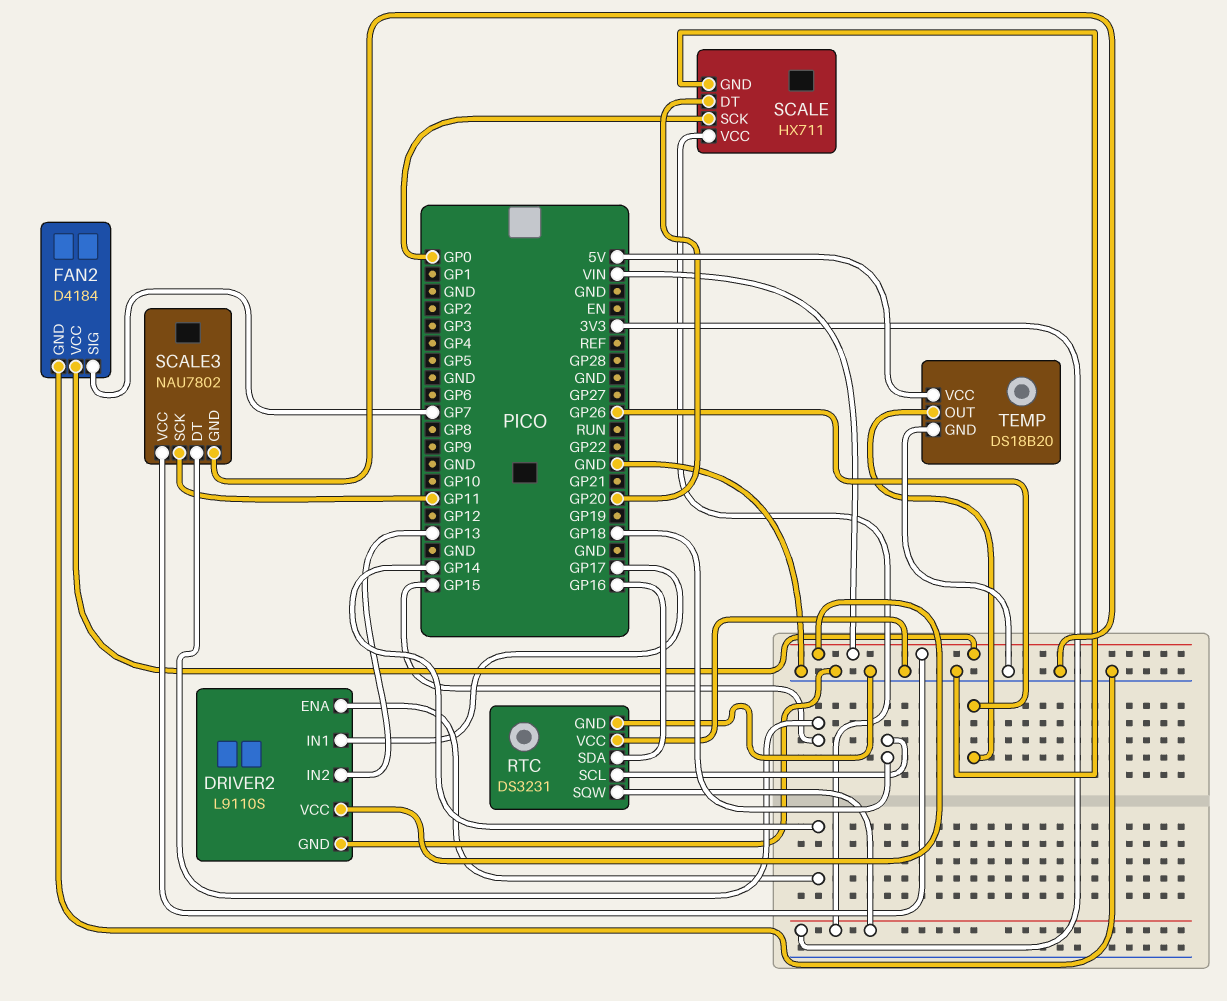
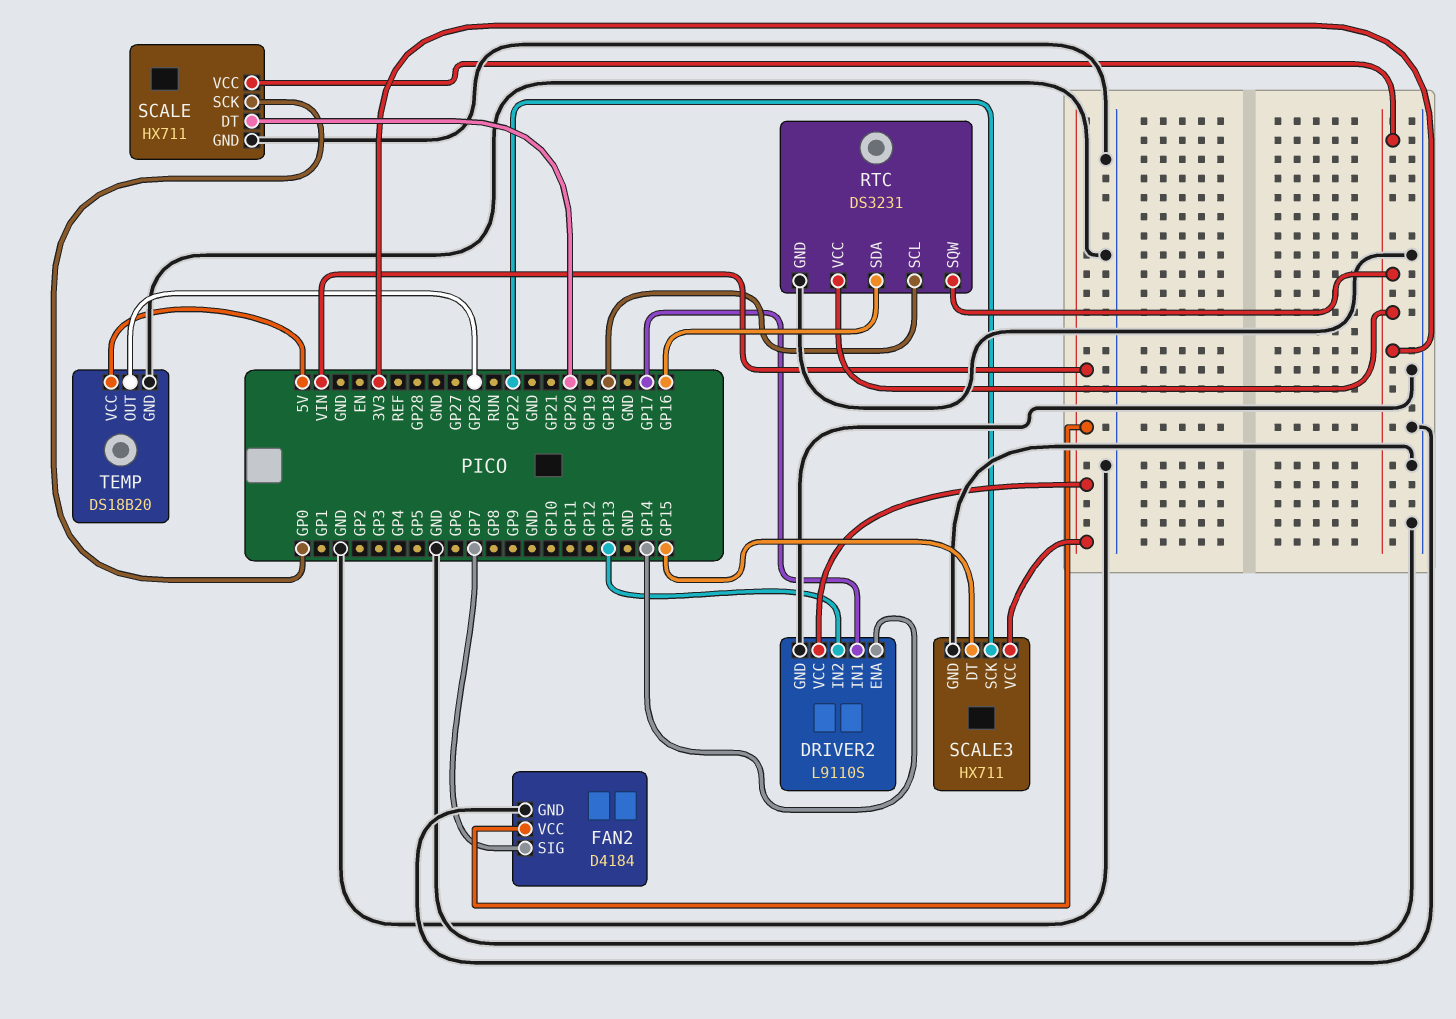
RTC pin VCC: GND -> 3V3
SCALE3: NAU7802 -> HX711
SCALE3 pin SCK: GP11 -> GP22

